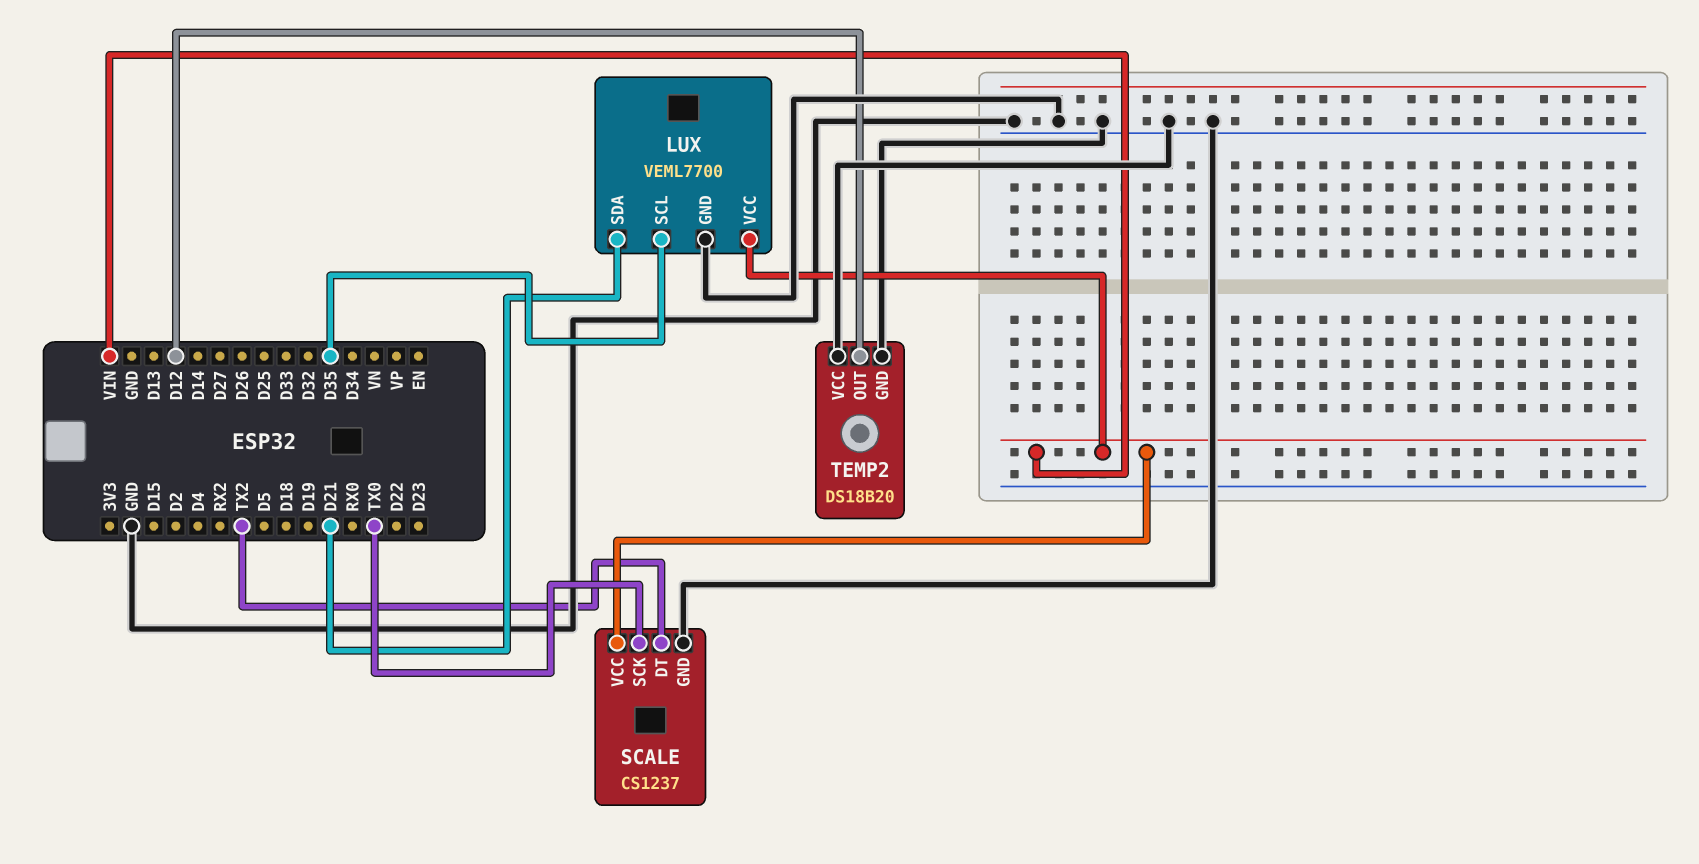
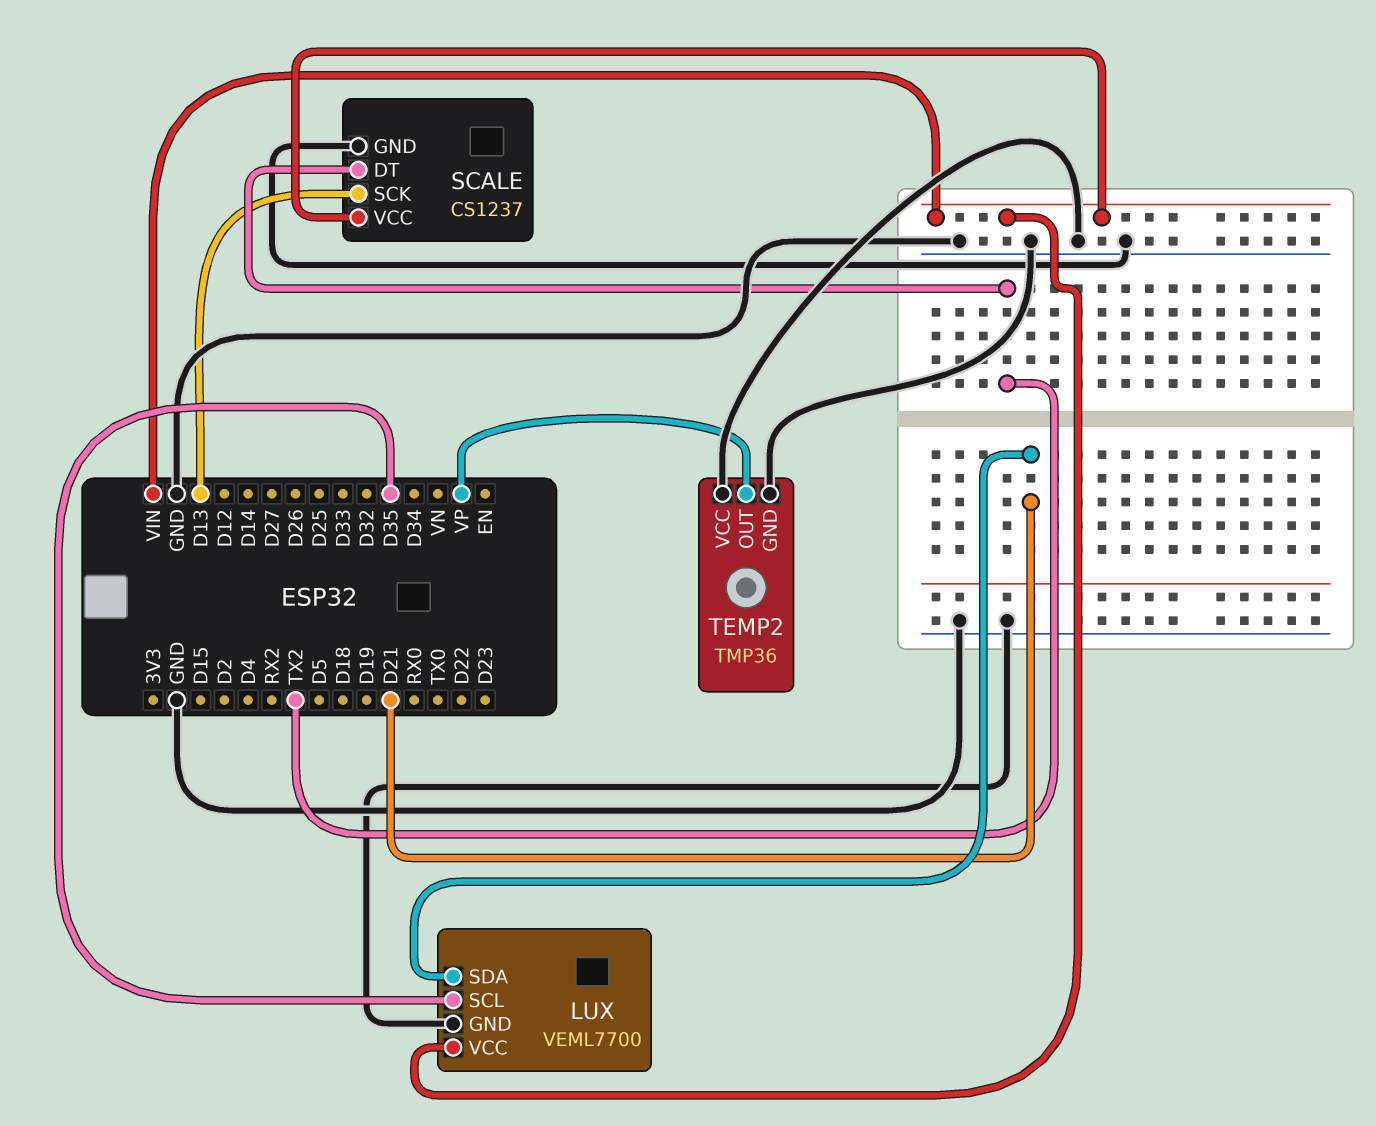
SCALE pin SCK: TX0 -> D13
TEMP2: DS18B20 -> TMP36
TEMP2 pin OUT: D12 -> VP

